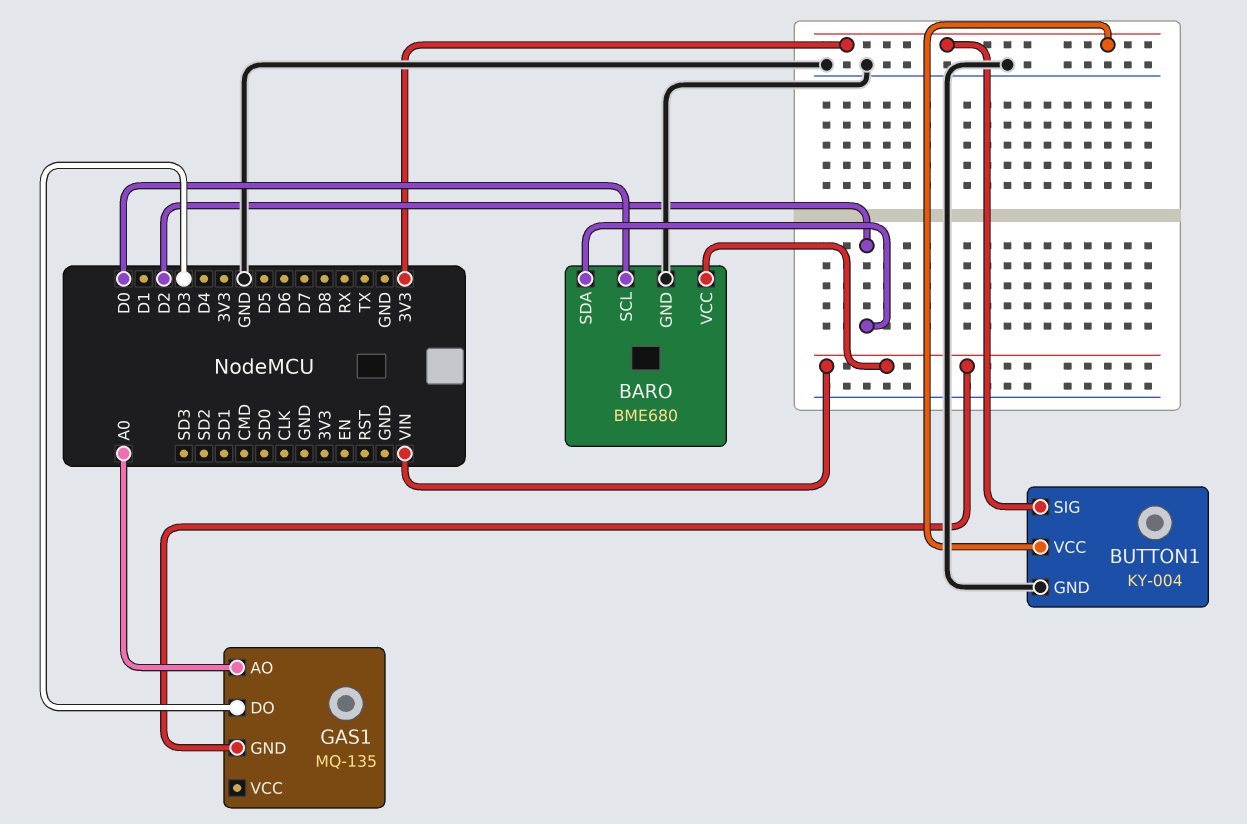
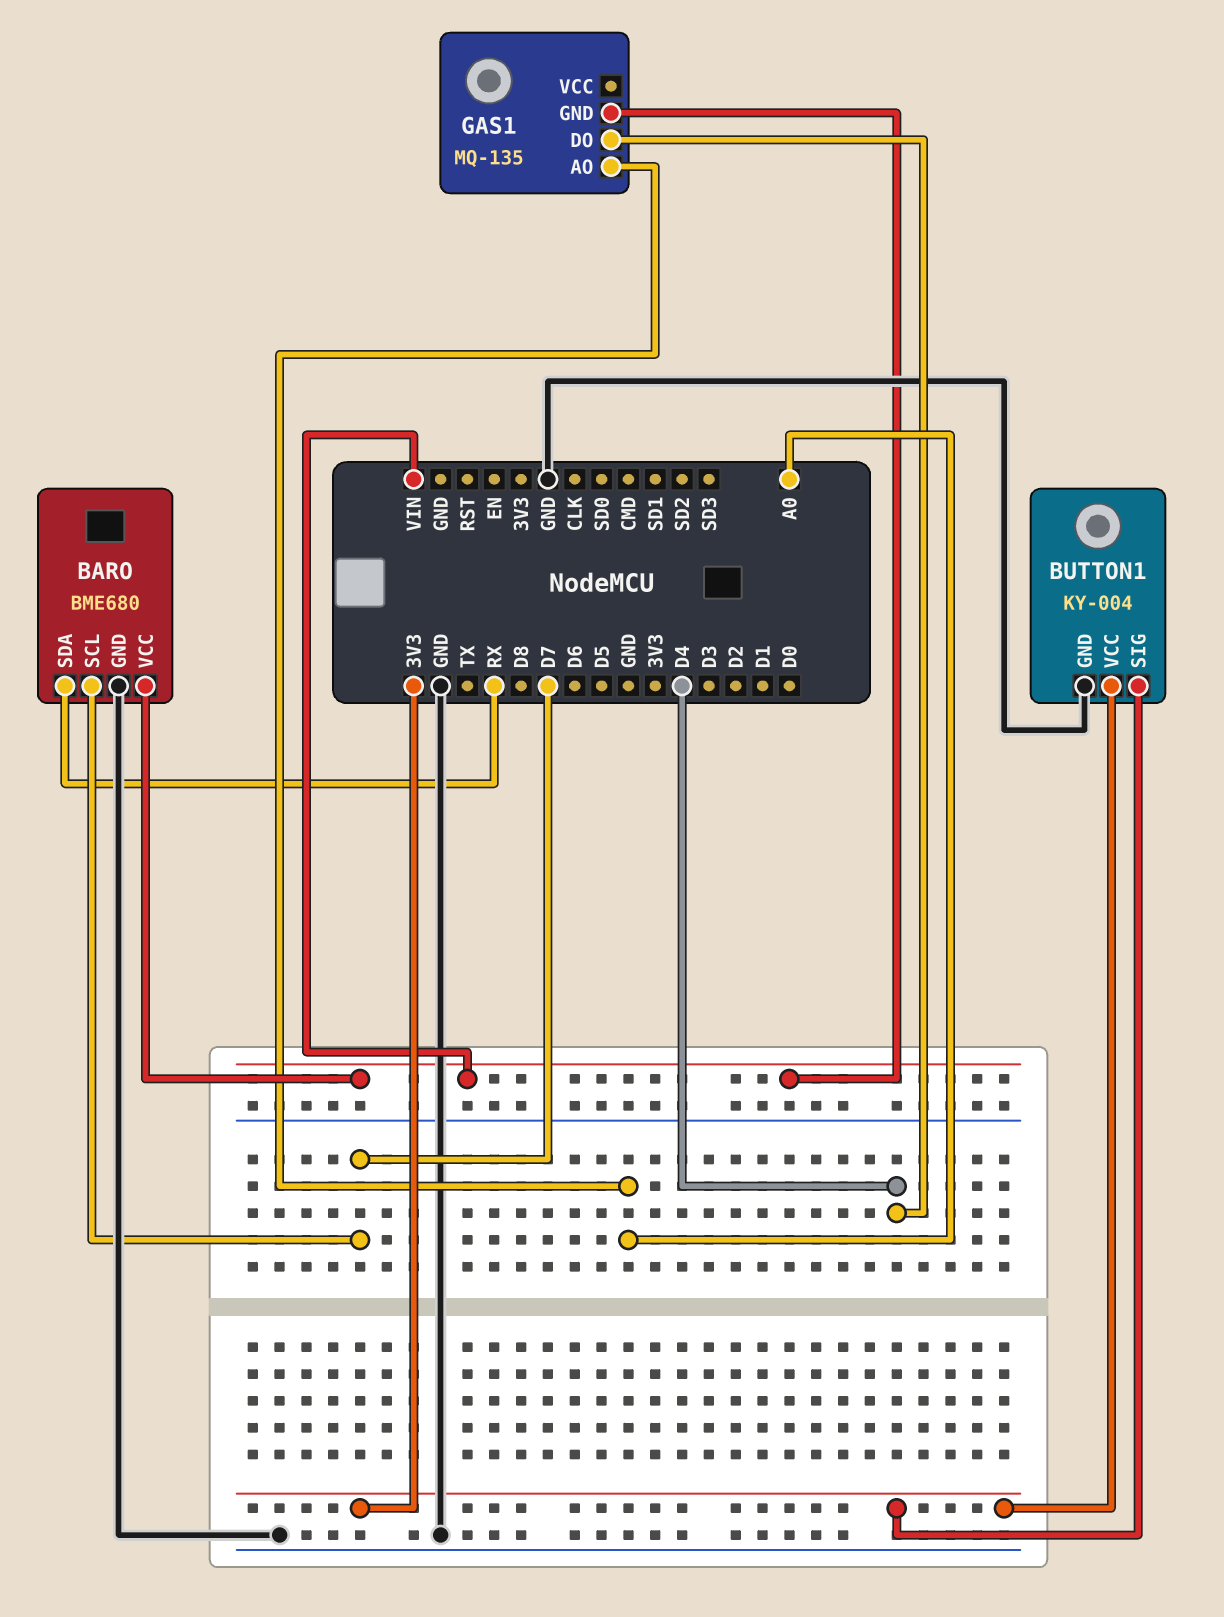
BARO pin SCL: D0 -> D7
BARO pin SDA: D2 -> RX
GAS1 pin DO: D3 -> D4

